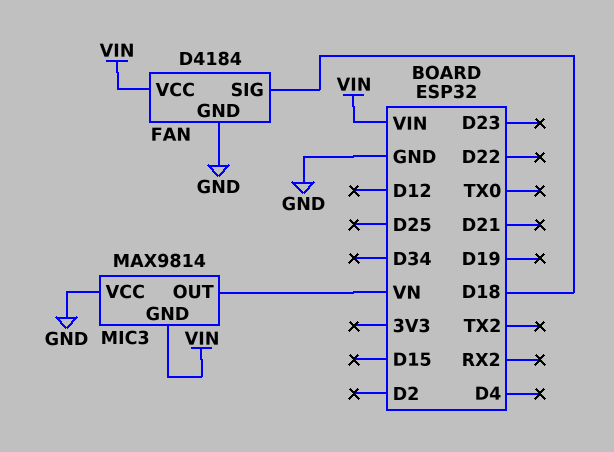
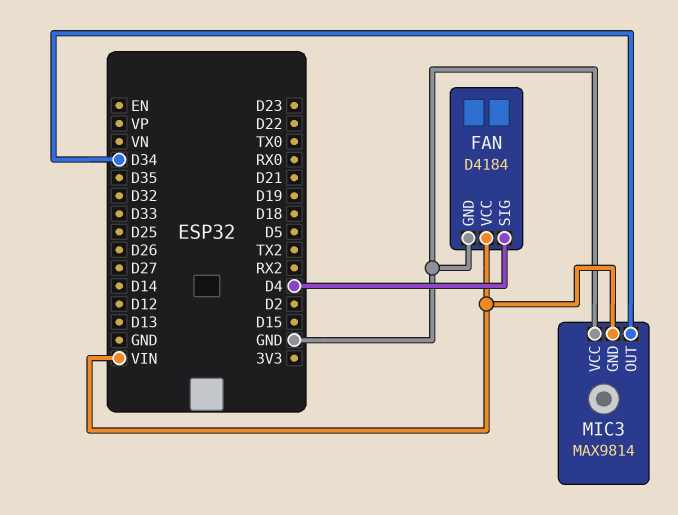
FAN pin SIG: D18 -> D4
MIC3 pin OUT: VN -> D34

